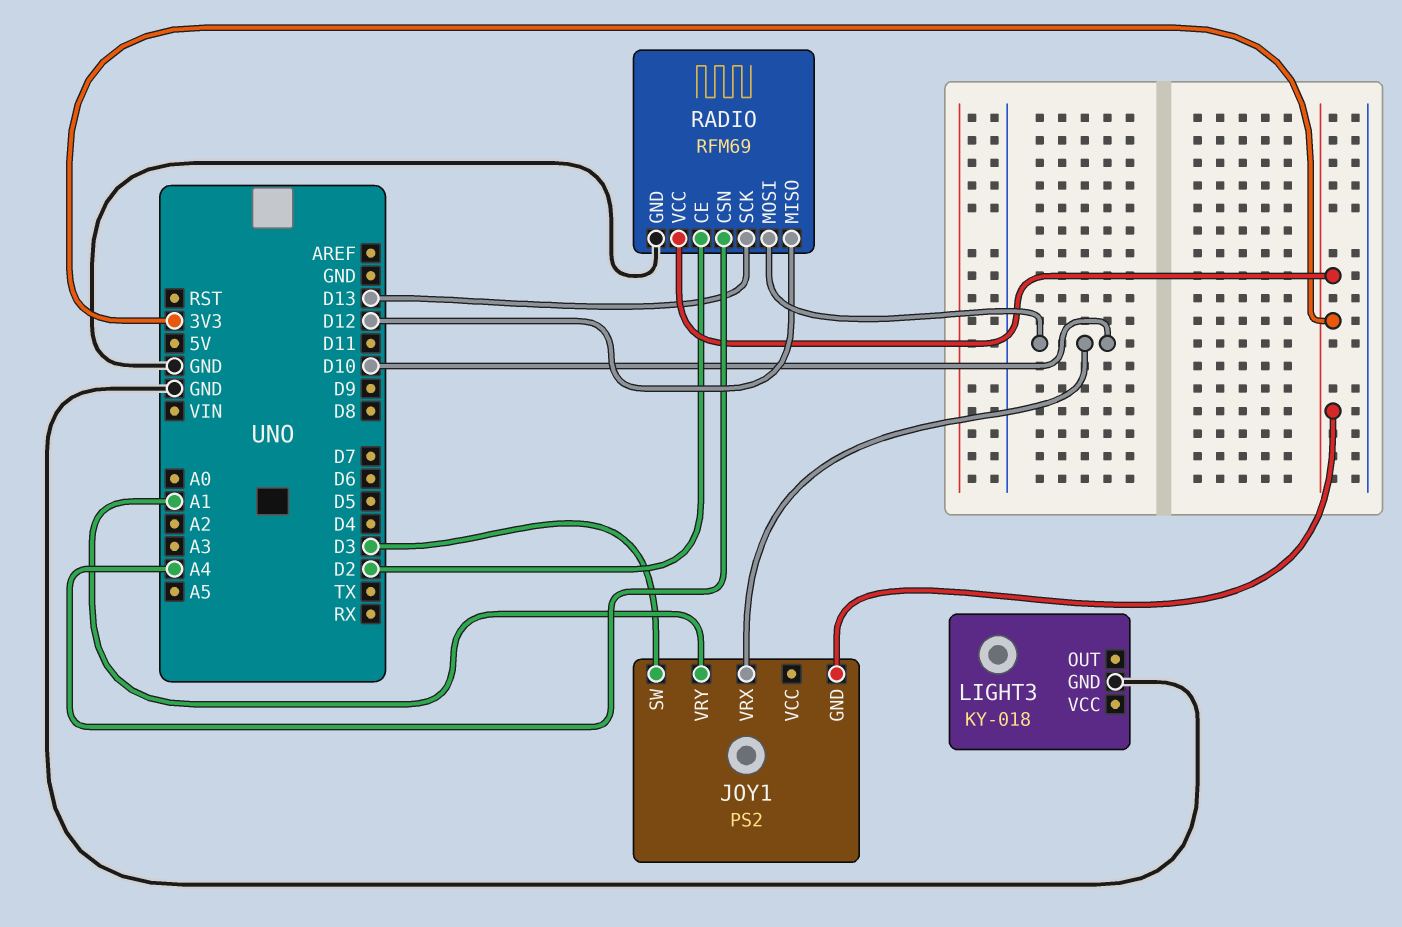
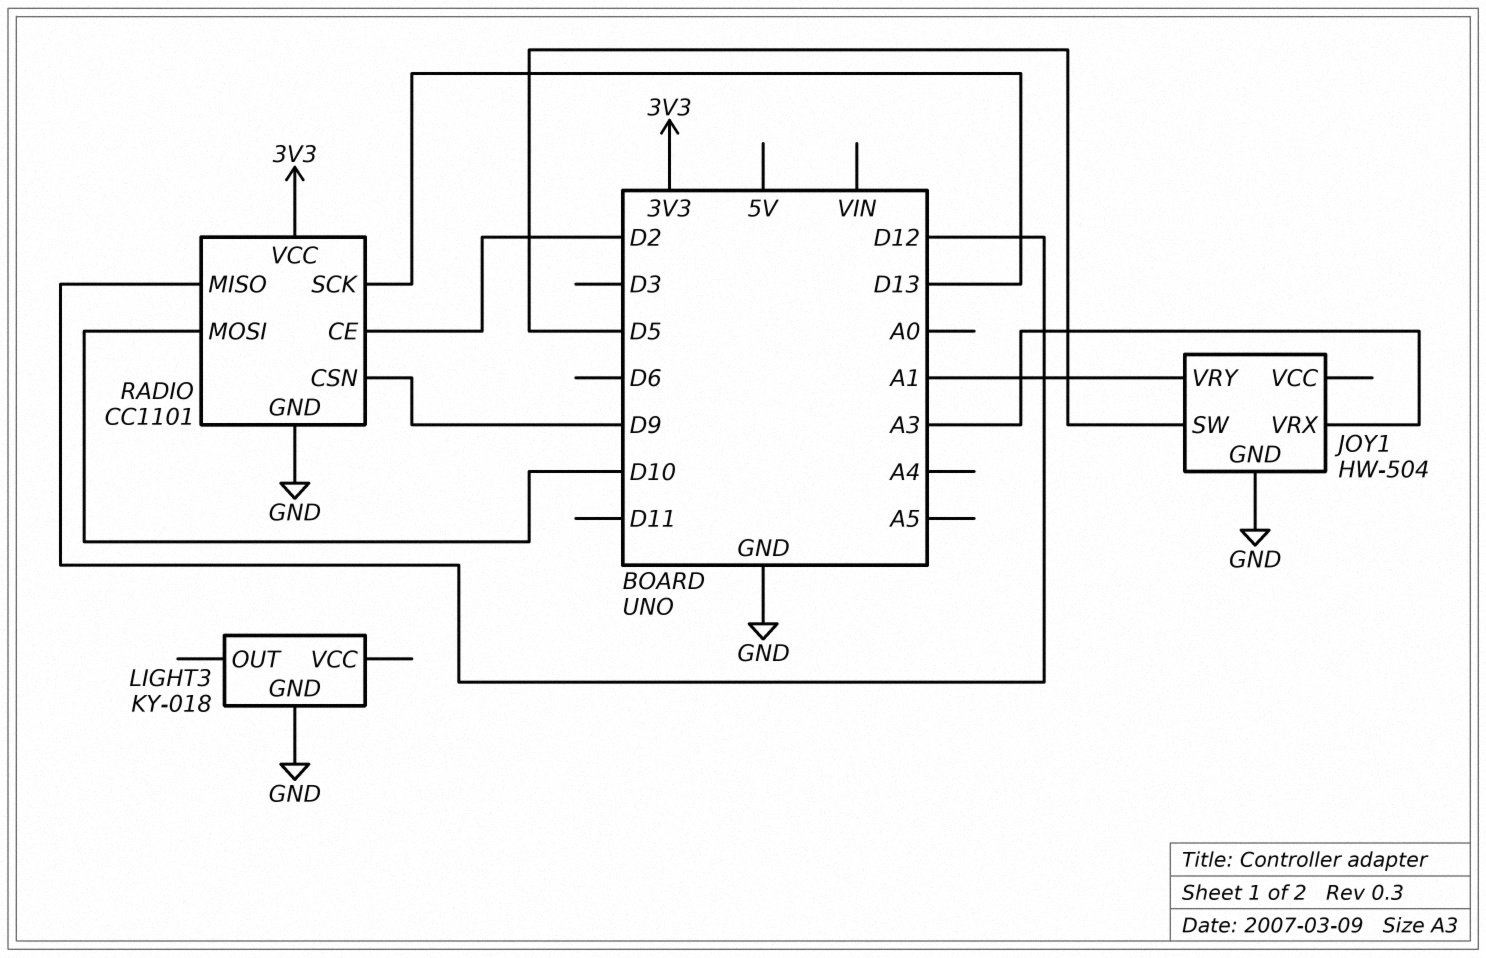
JOY1: PS2 -> HW-504
JOY1 pin GND: 3V3 -> GND
JOY1 pin SW: D3 -> D5
JOY1 pin VRX: D10 -> A3
RADIO: RFM69 -> CC1101
RADIO pin CSN: A4 -> D9

